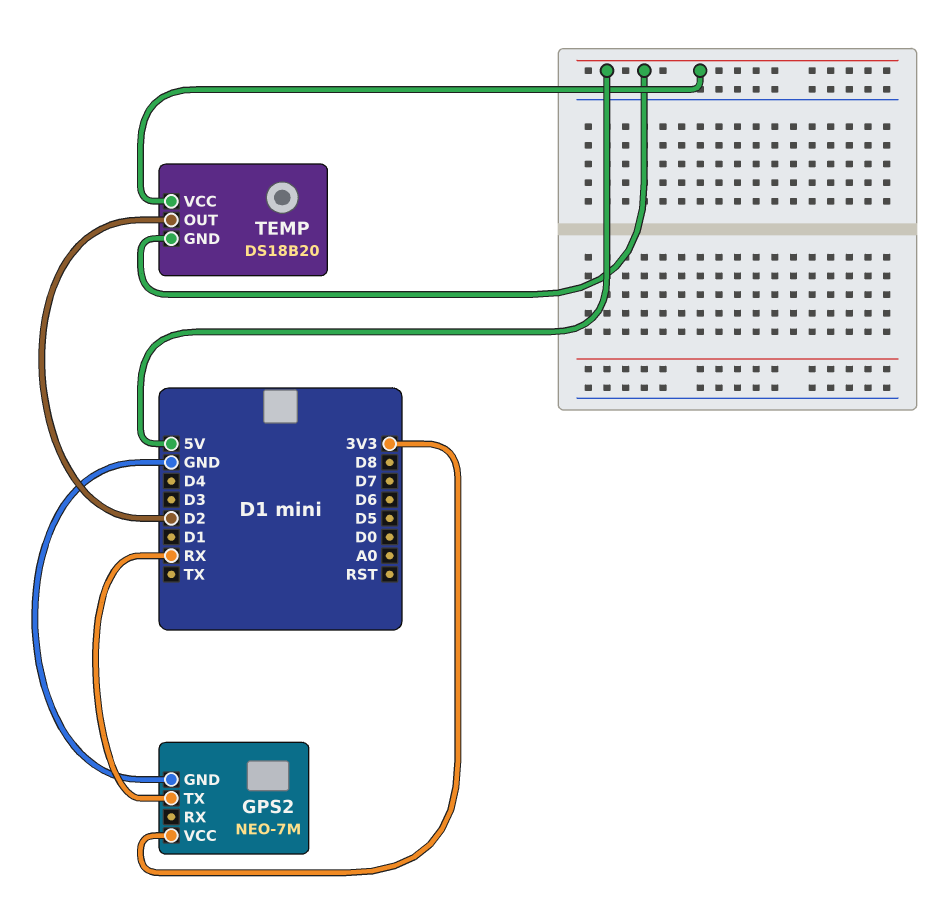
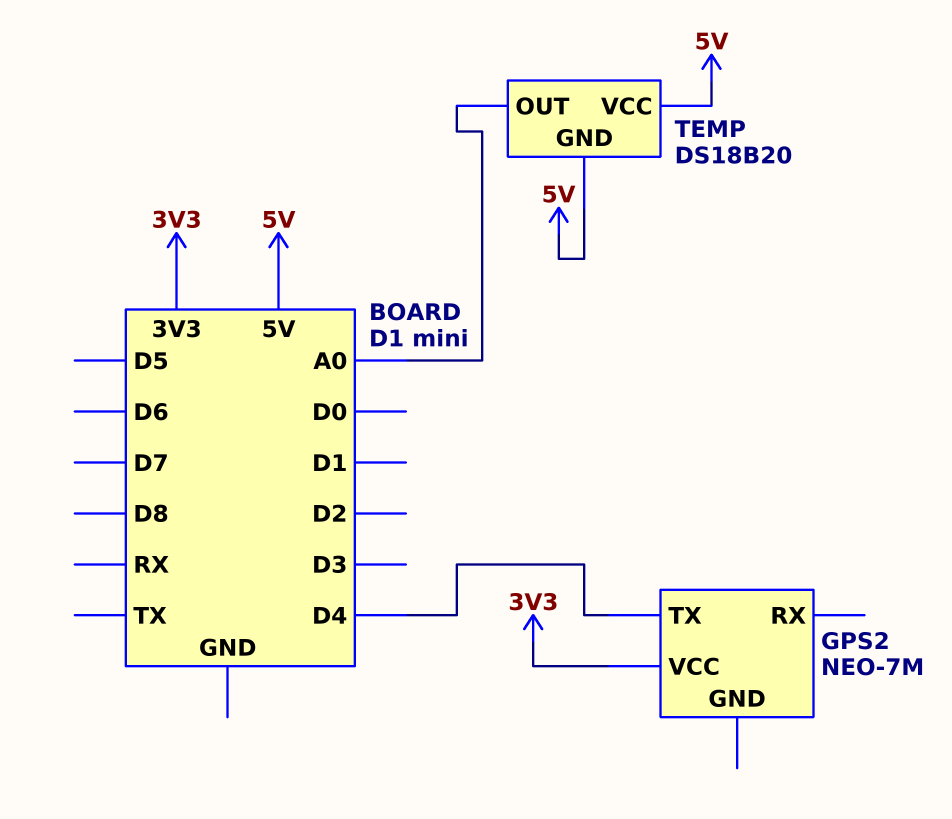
GPS2 pin GND: GND -> none
GPS2 pin TX: RX -> D4
TEMP pin OUT: D2 -> A0

